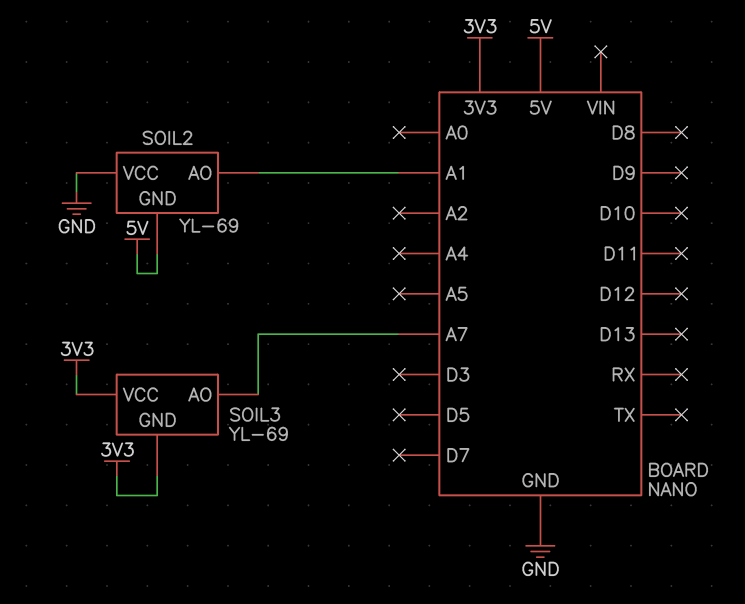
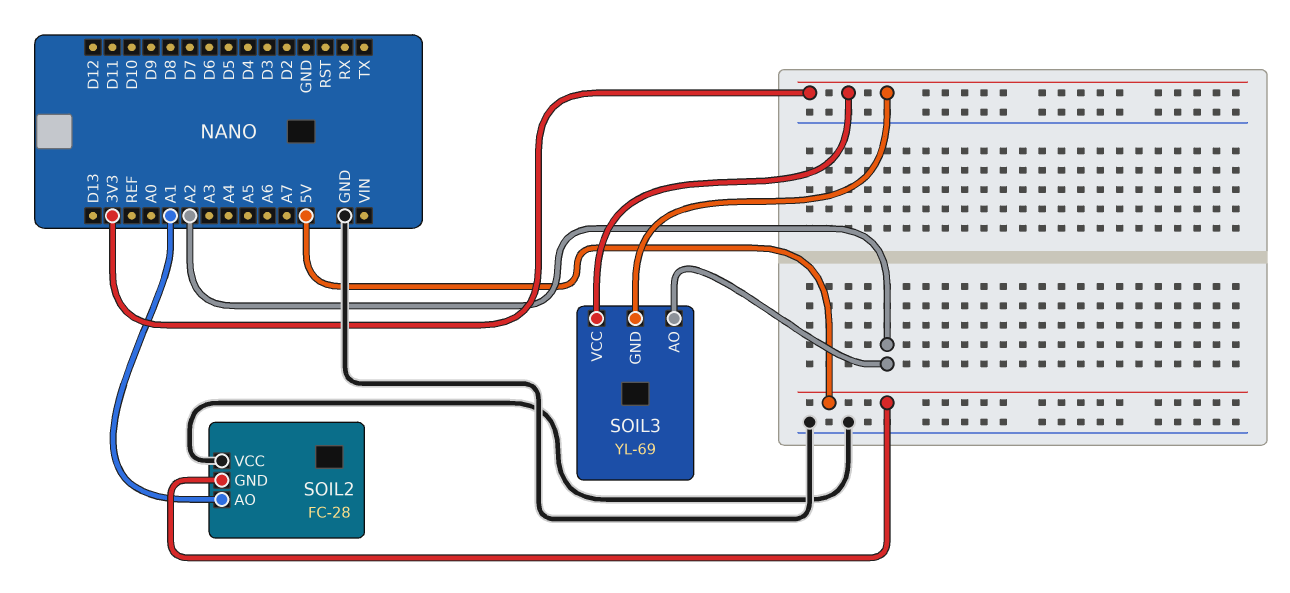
SOIL2: YL-69 -> FC-28
SOIL3 pin AO: A7 -> A2

